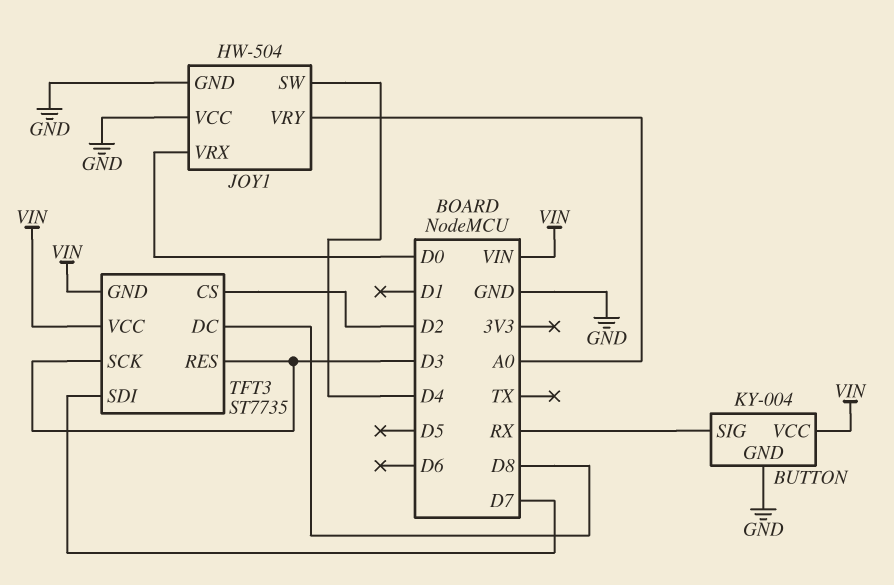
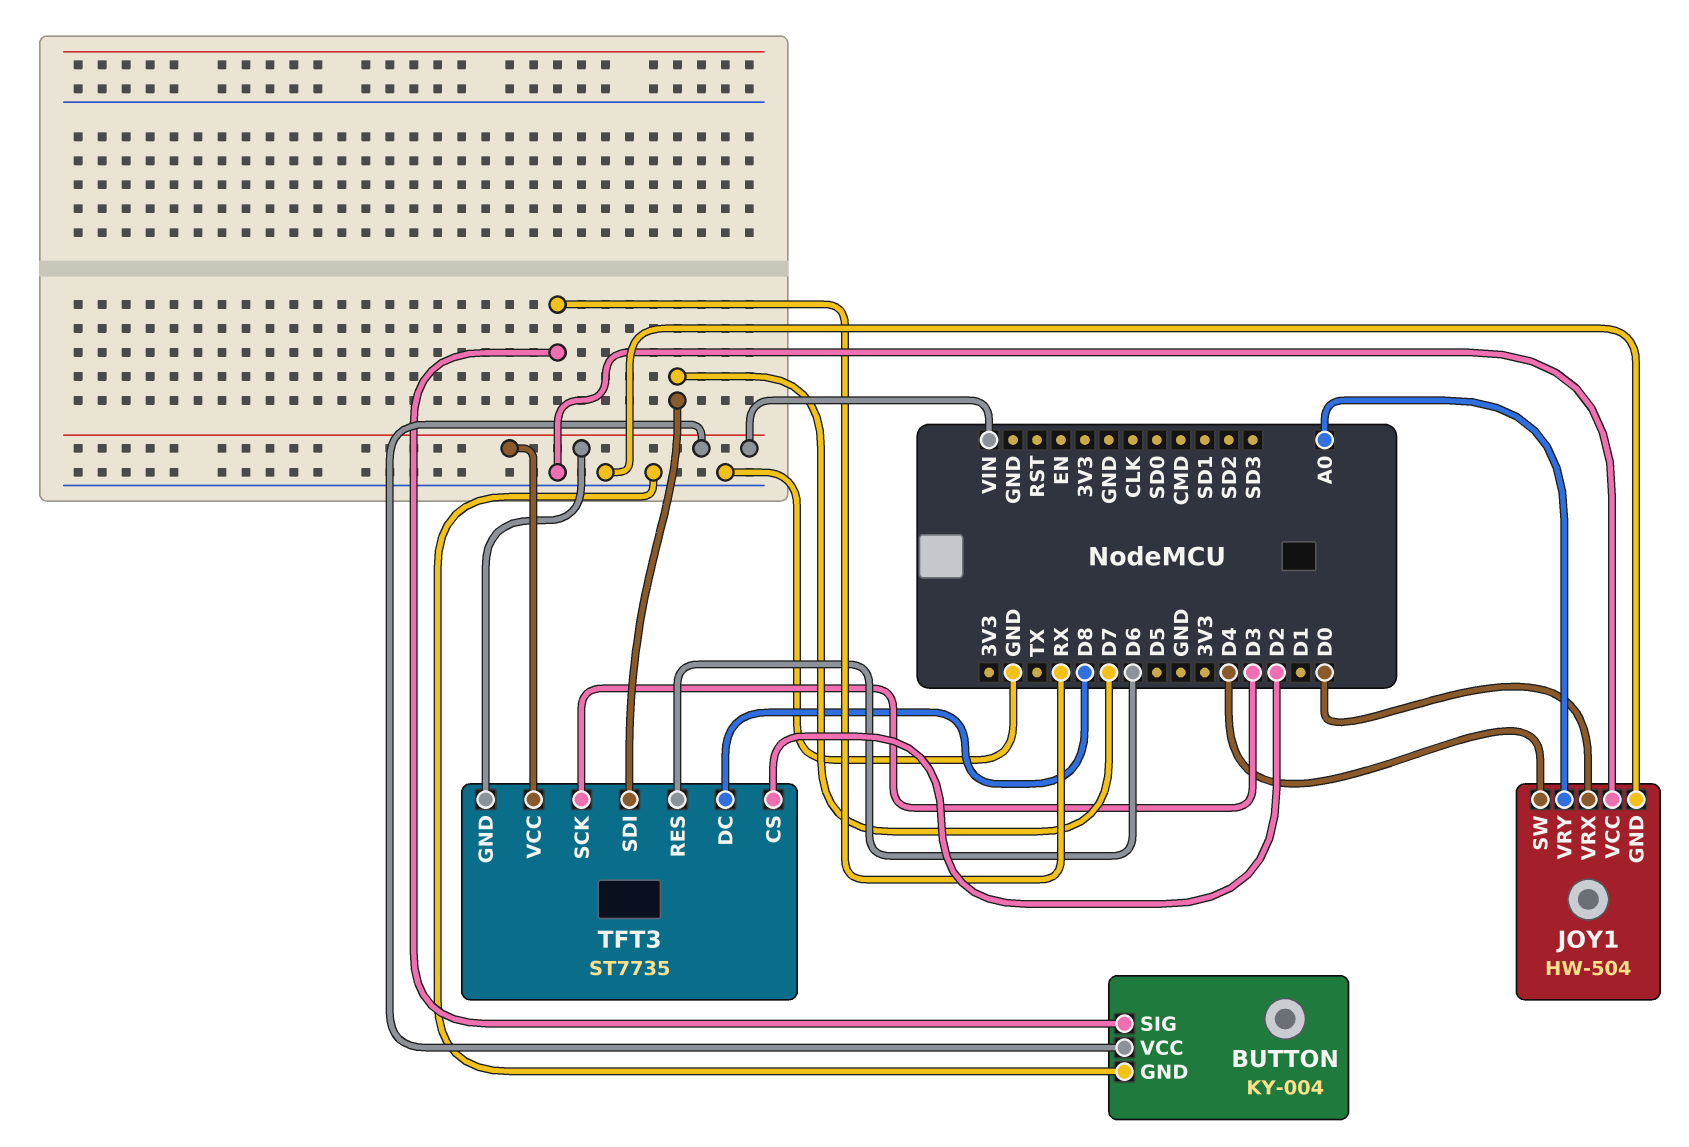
TFT3 pin RES: D3 -> D6

